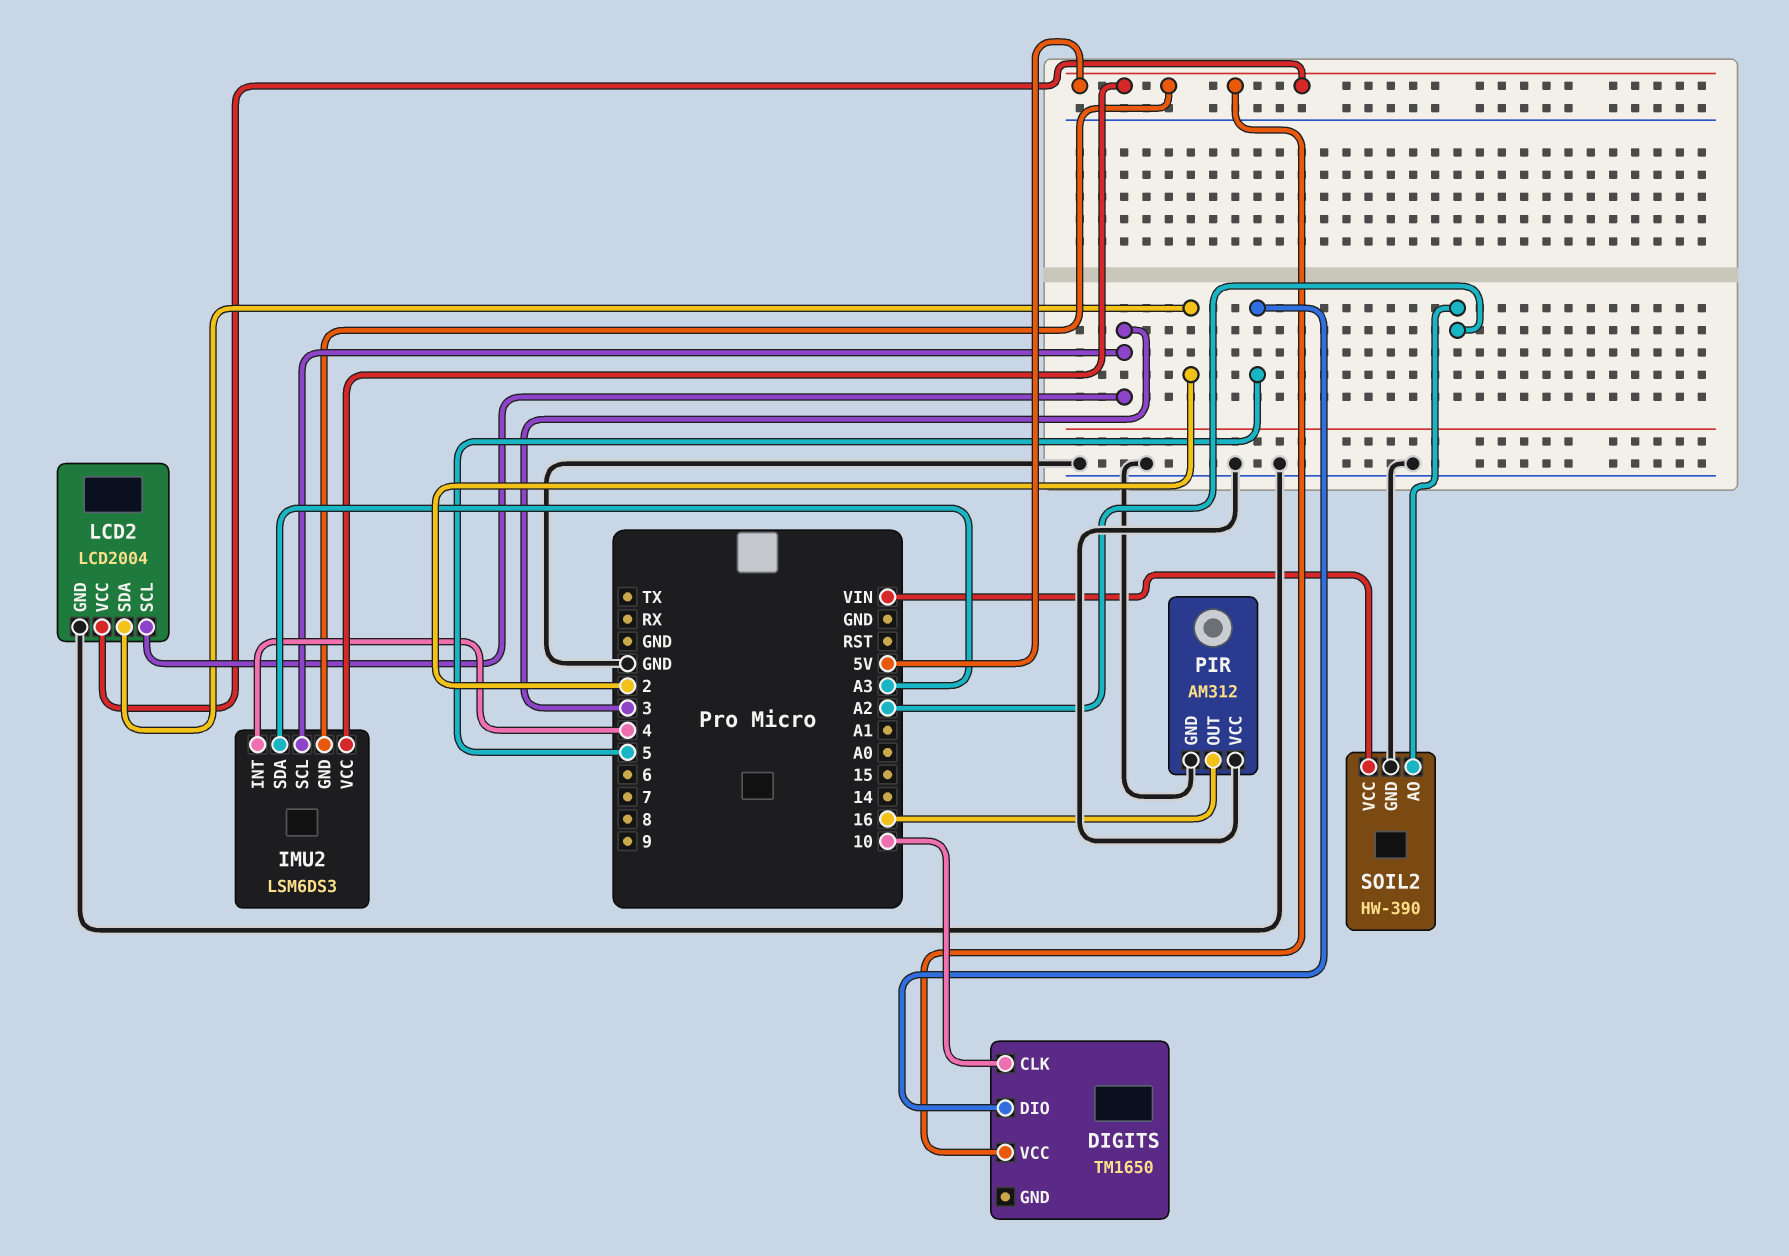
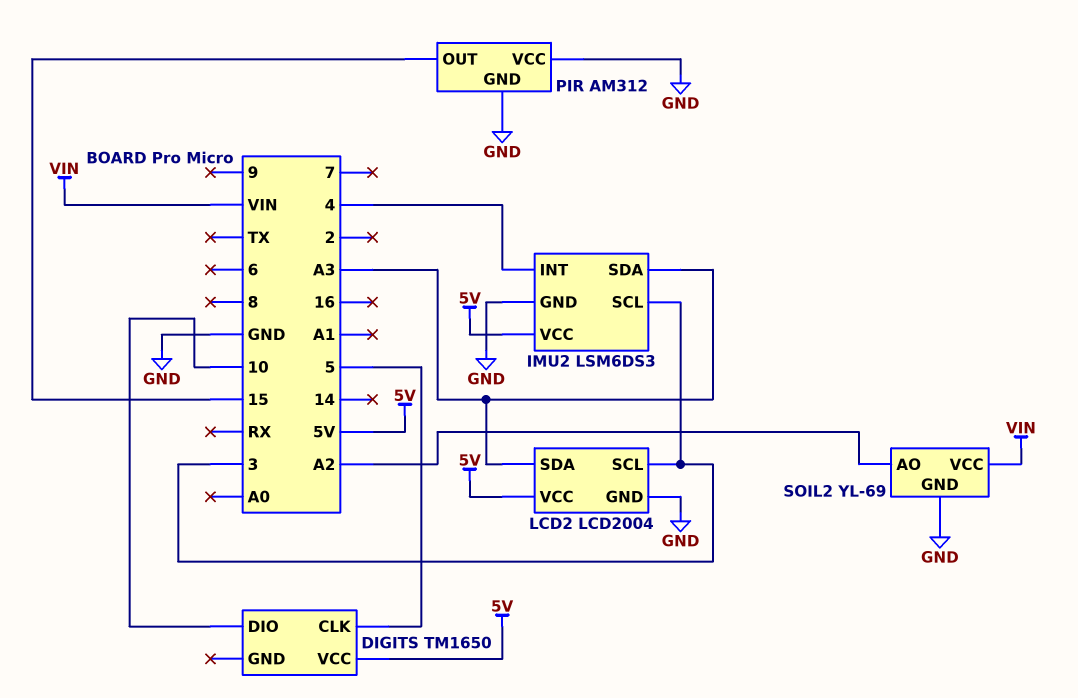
DIGITS pin CLK: 10 -> 5
DIGITS pin DIO: 5 -> 10
IMU2 pin GND: 5V -> GND
LCD2 pin SDA: 2 -> A3
PIR pin OUT: 16 -> 15
SOIL2: HW-390 -> YL-69

